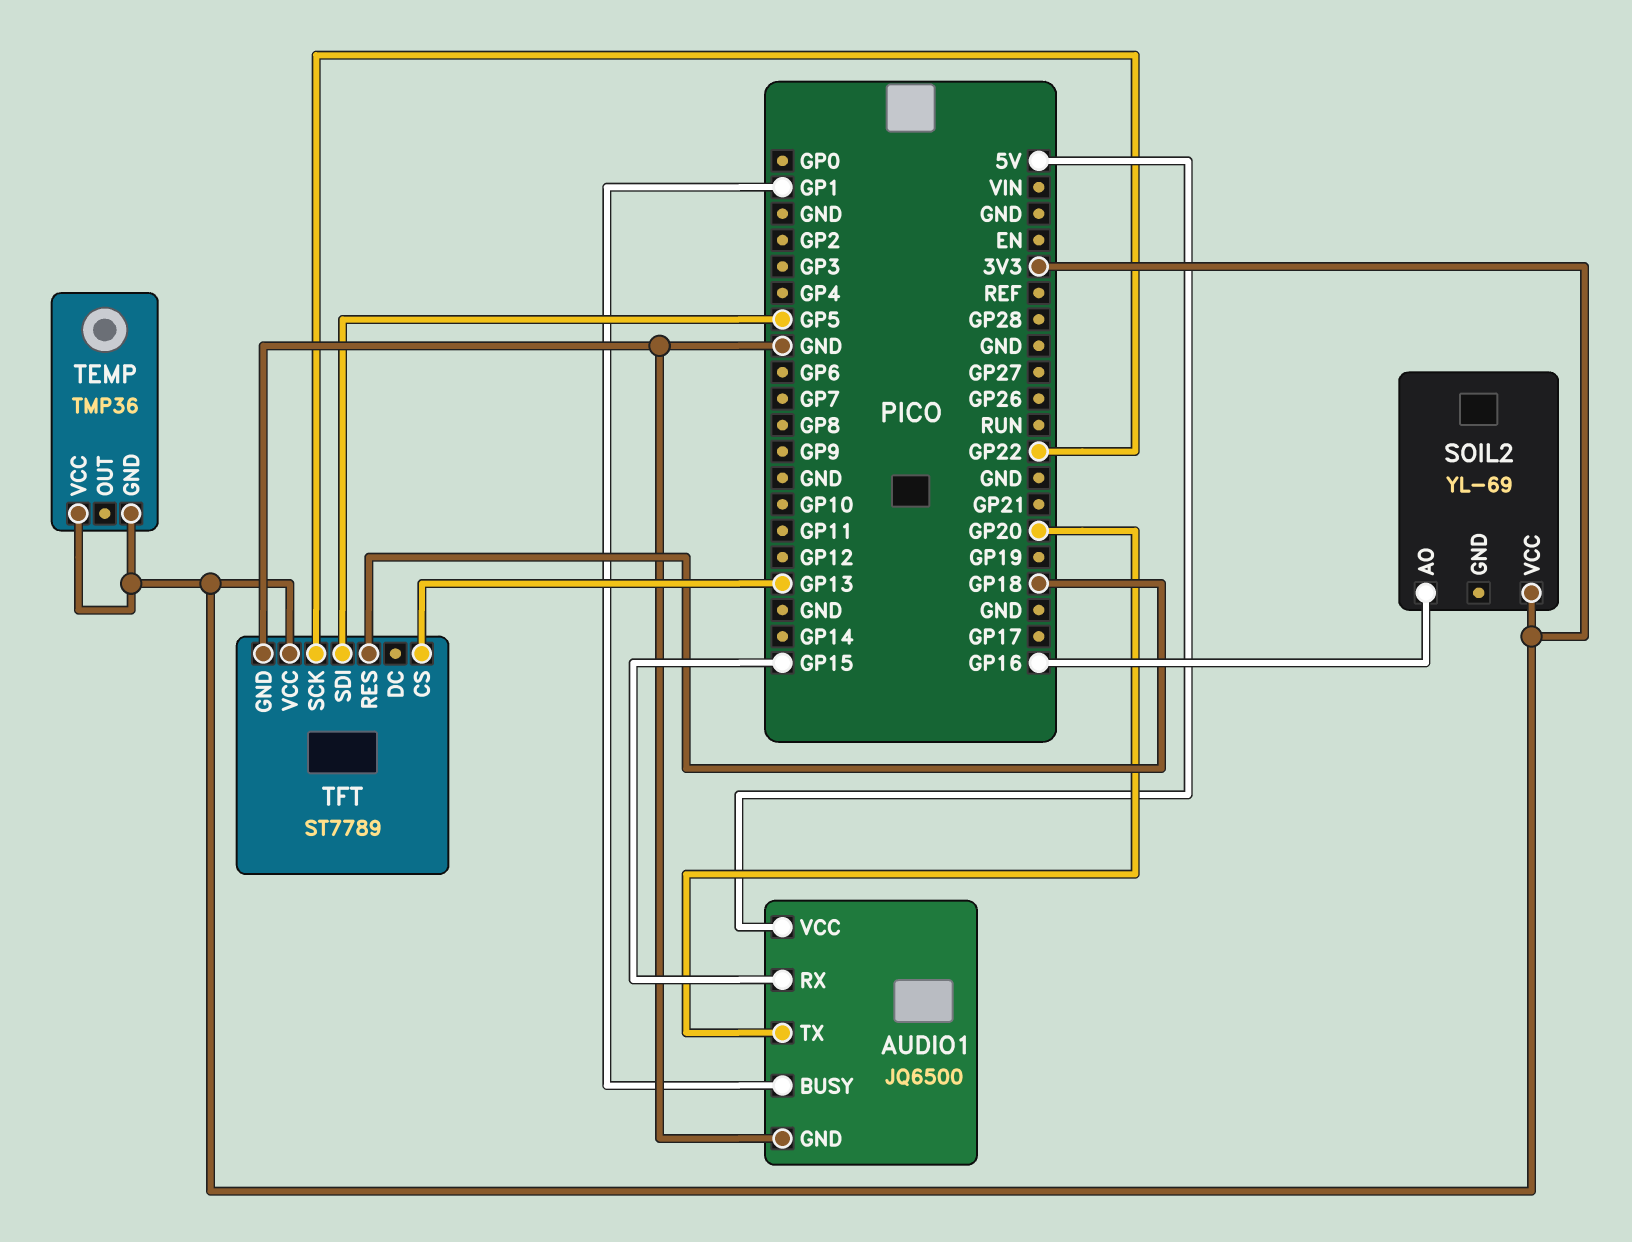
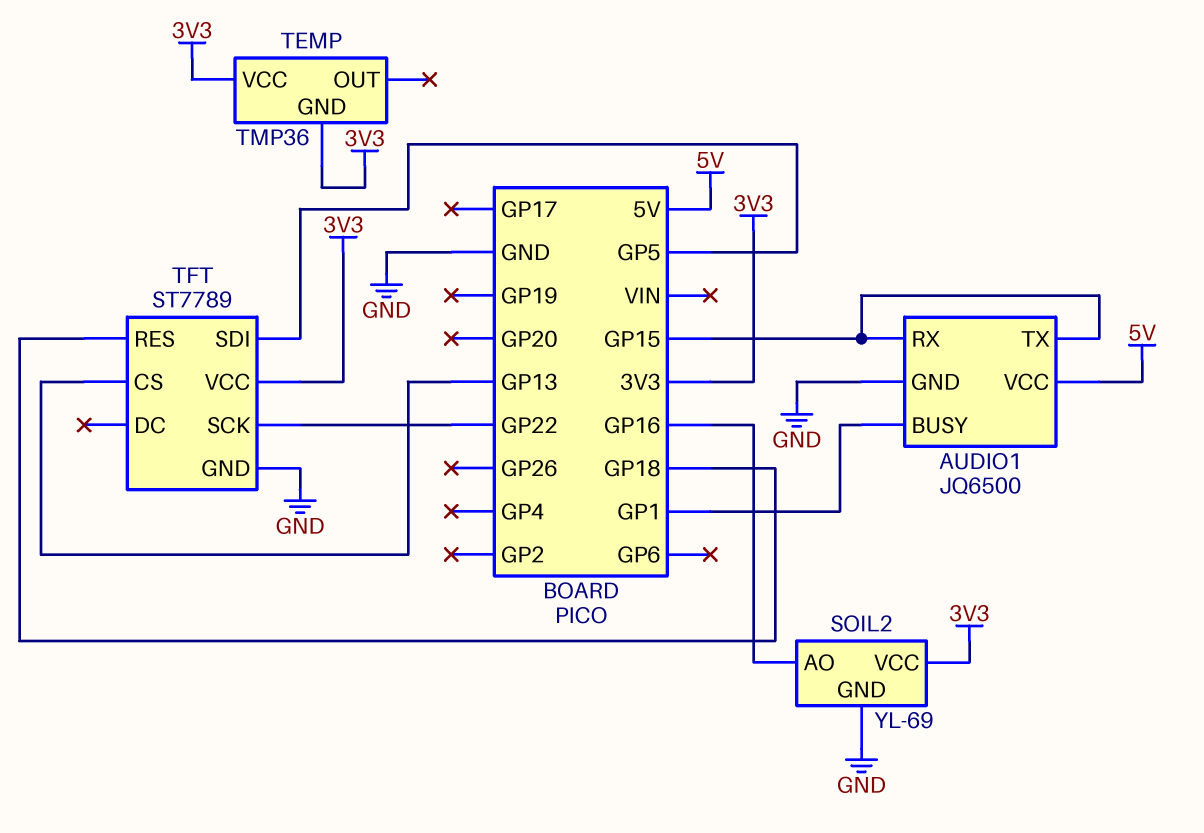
AUDIO1 pin TX: GP20 -> GP15
SOIL2 pin GND: none -> GND

